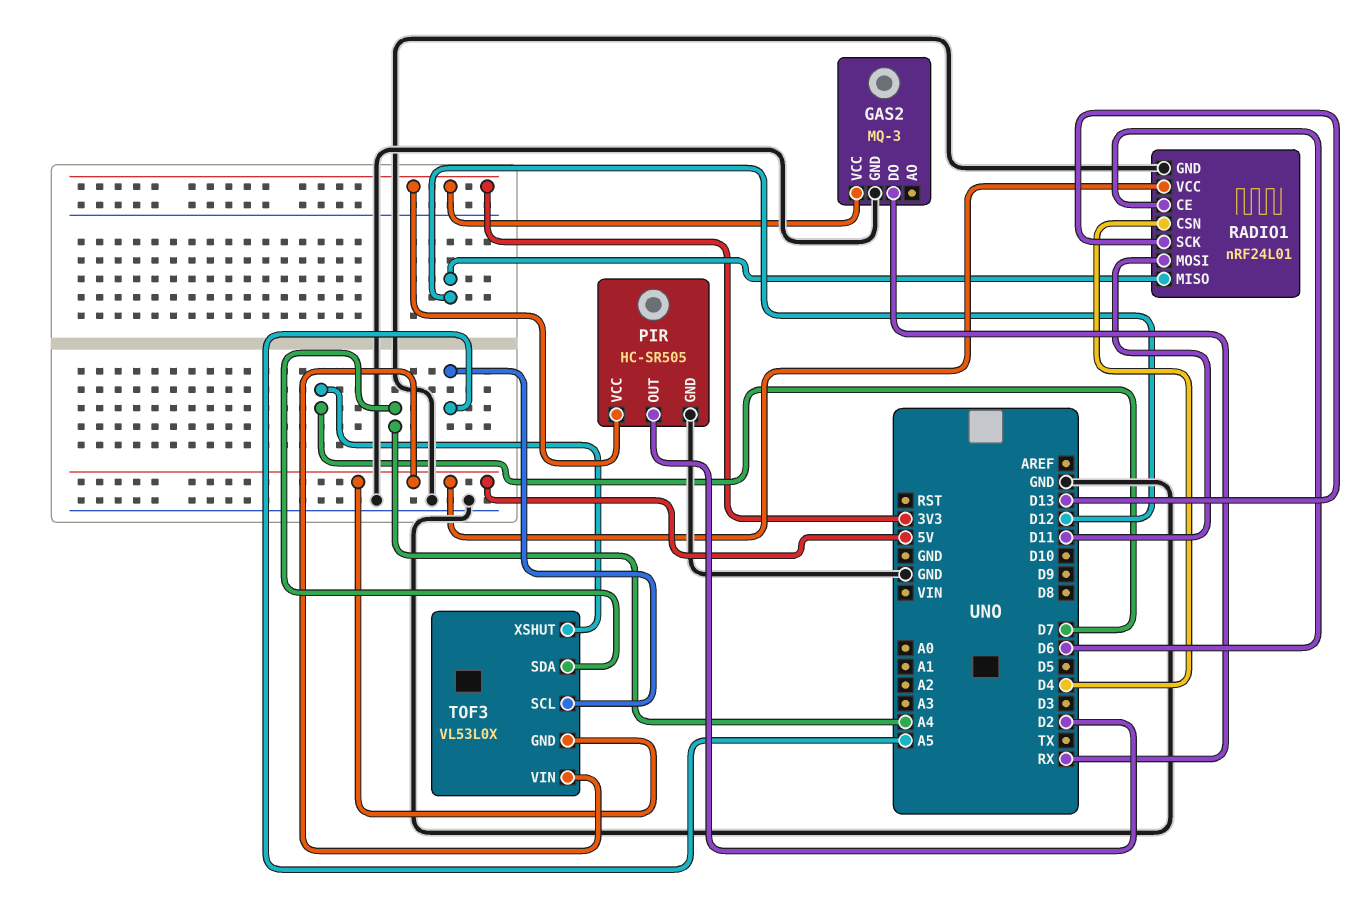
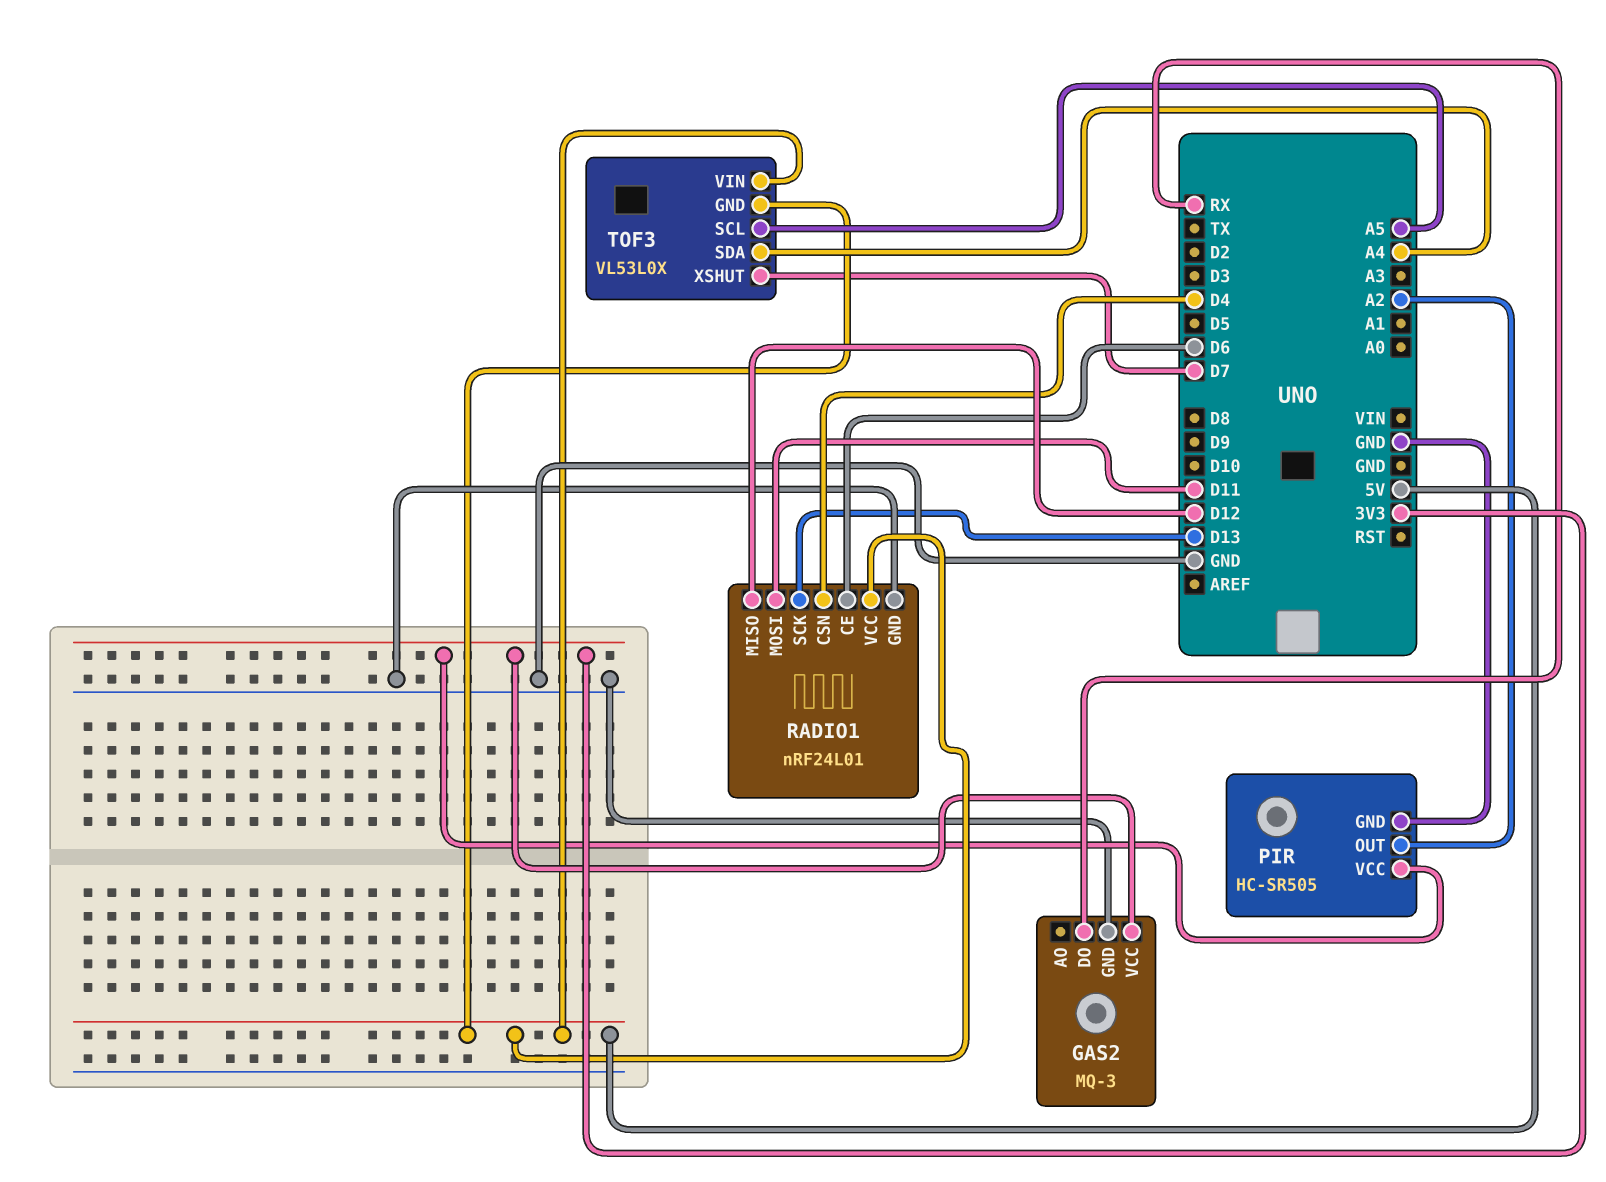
PIR pin OUT: D2 -> A2

